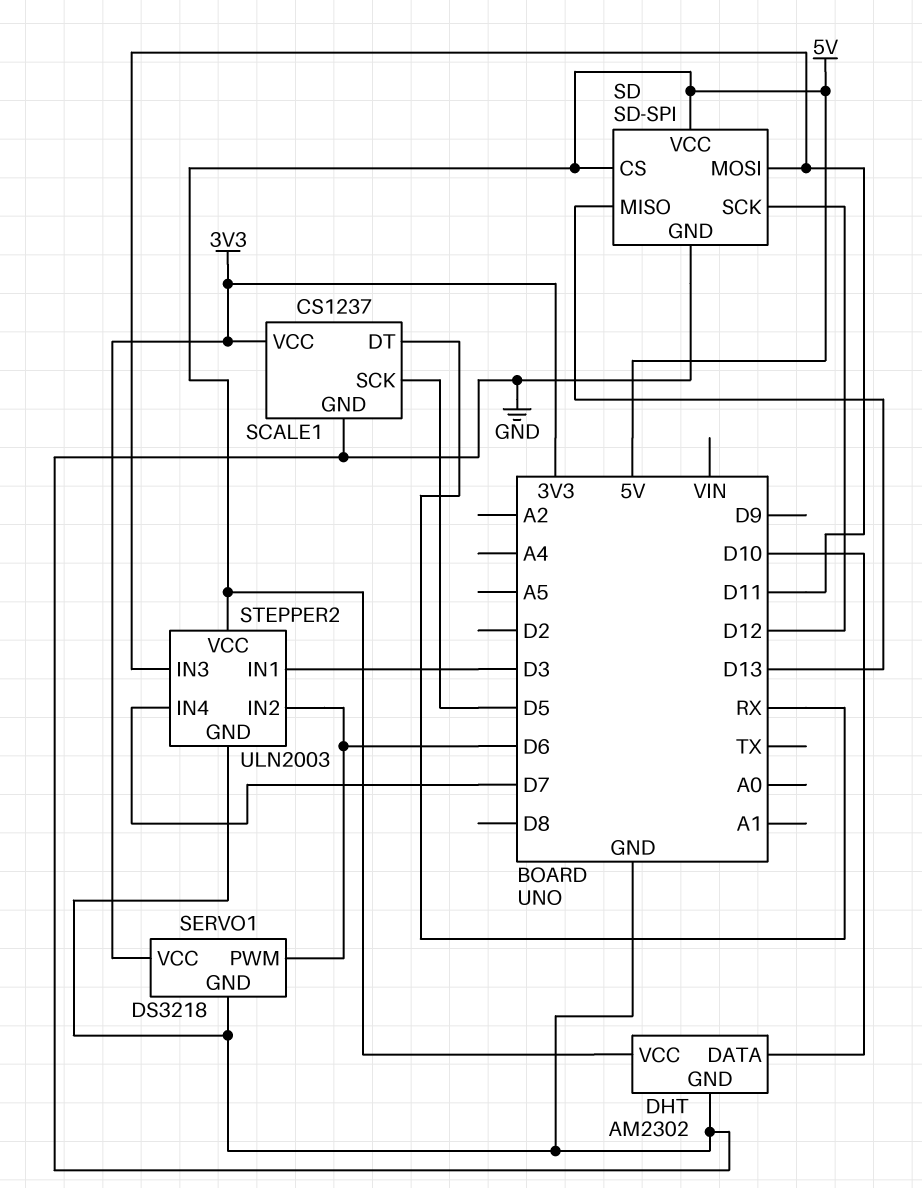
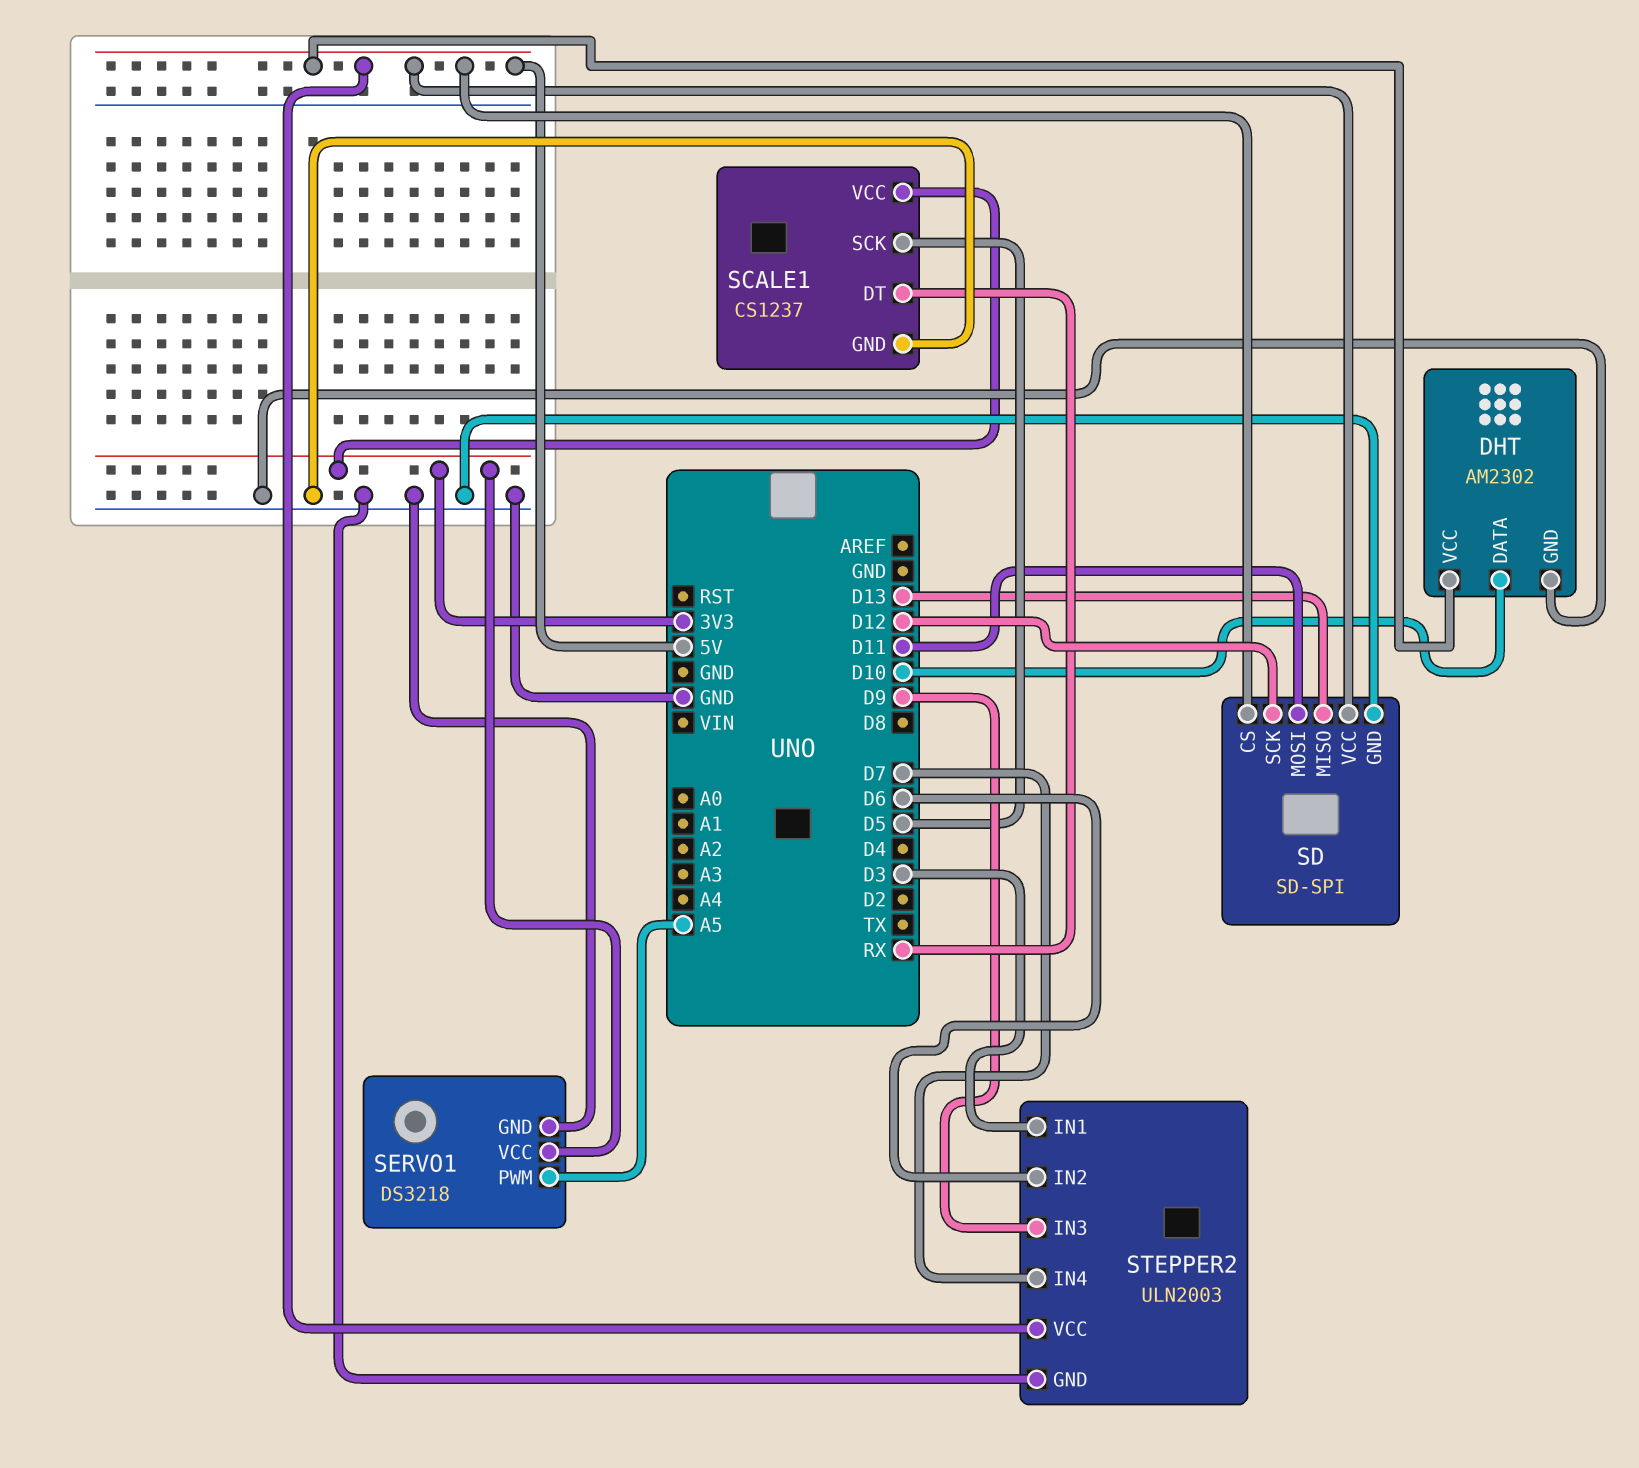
SERVO1 pin PWM: D6 -> A5
STEPPER2 pin IN3: D11 -> D9

